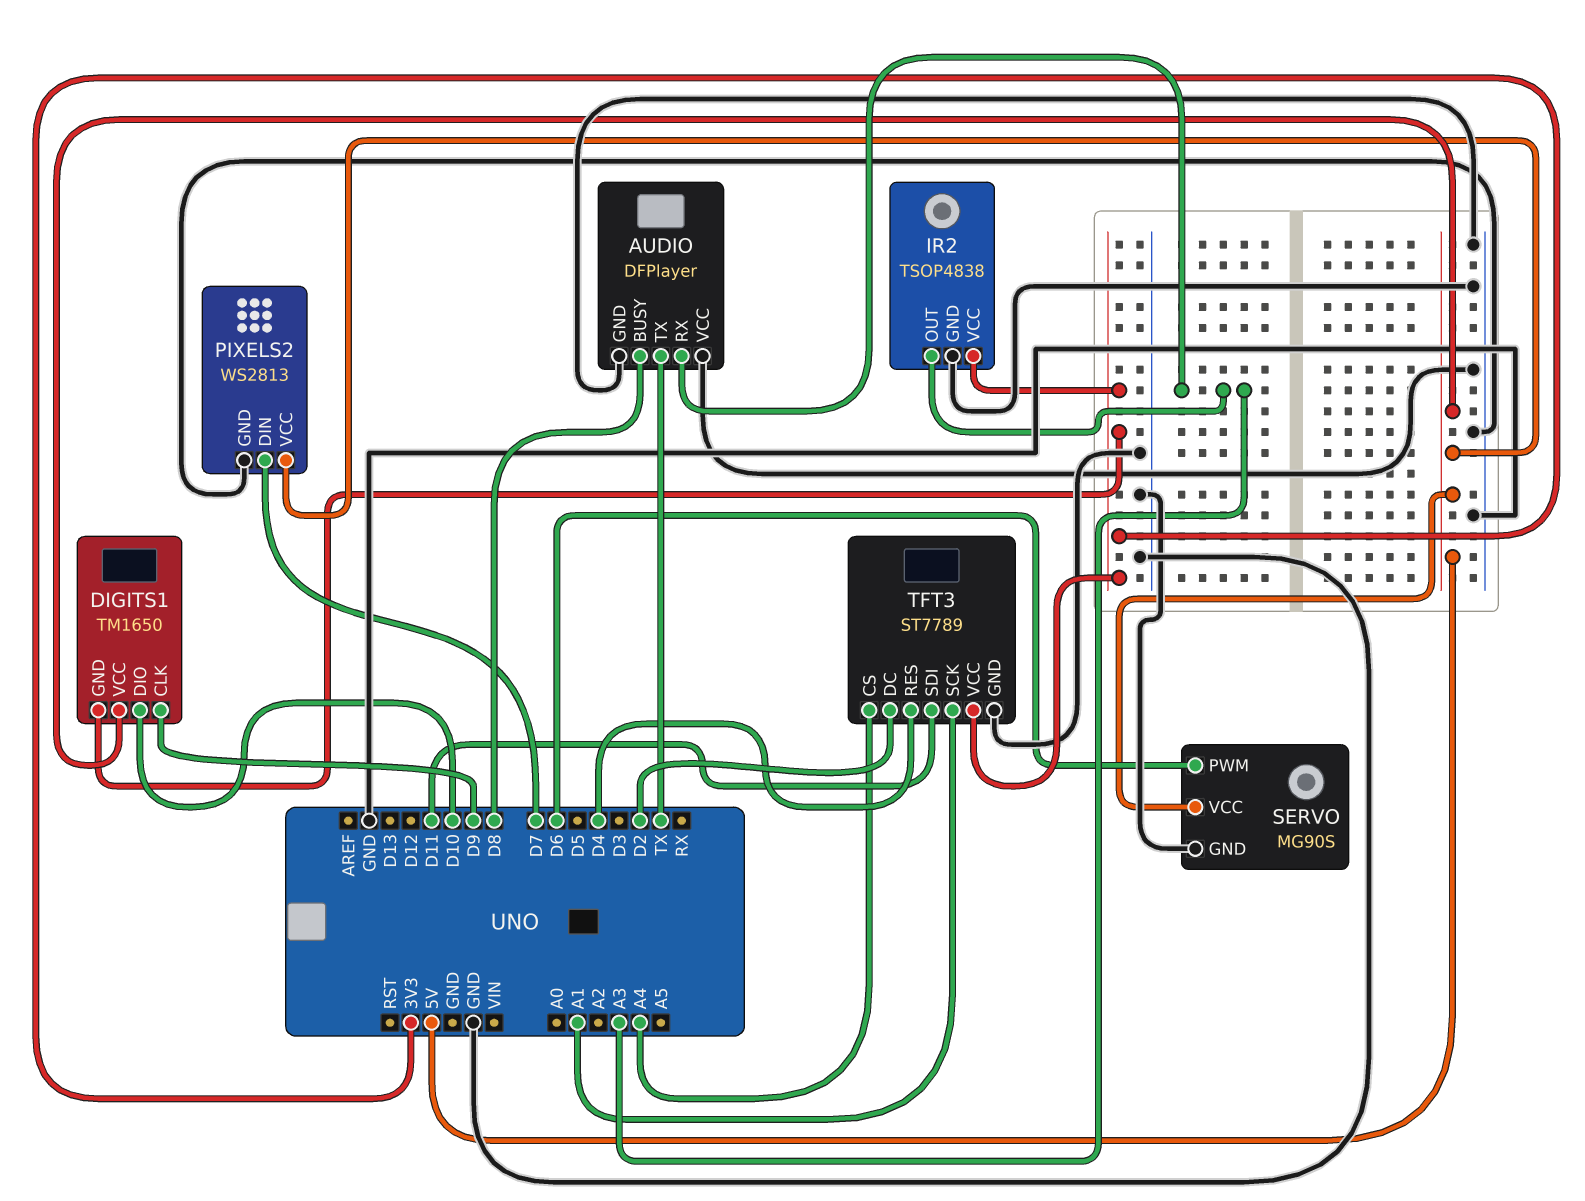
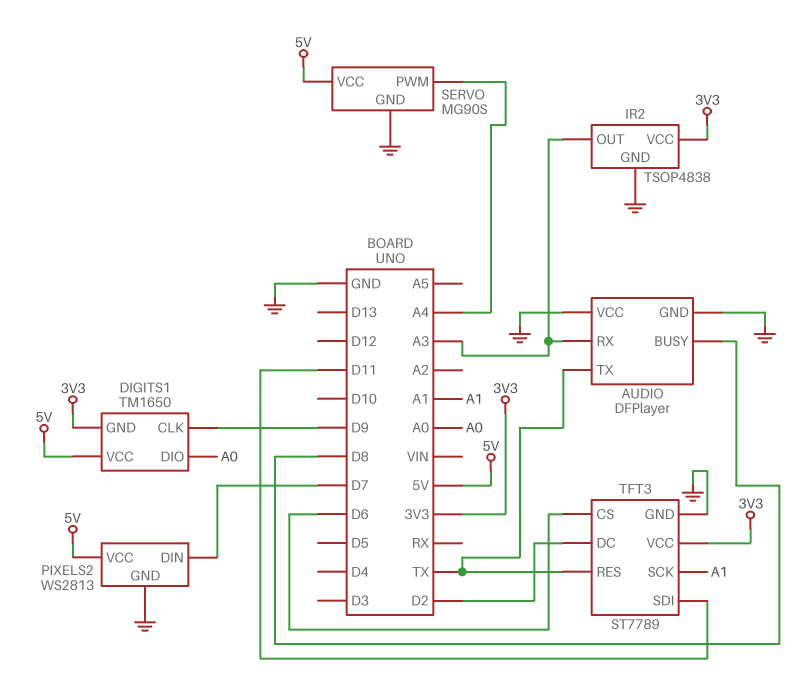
DIGITS1 pin DIO: D10 -> A0
SERVO pin PWM: D6 -> A4
TFT3 pin CS: A4 -> D6
TFT3 pin RES: D4 -> TX

